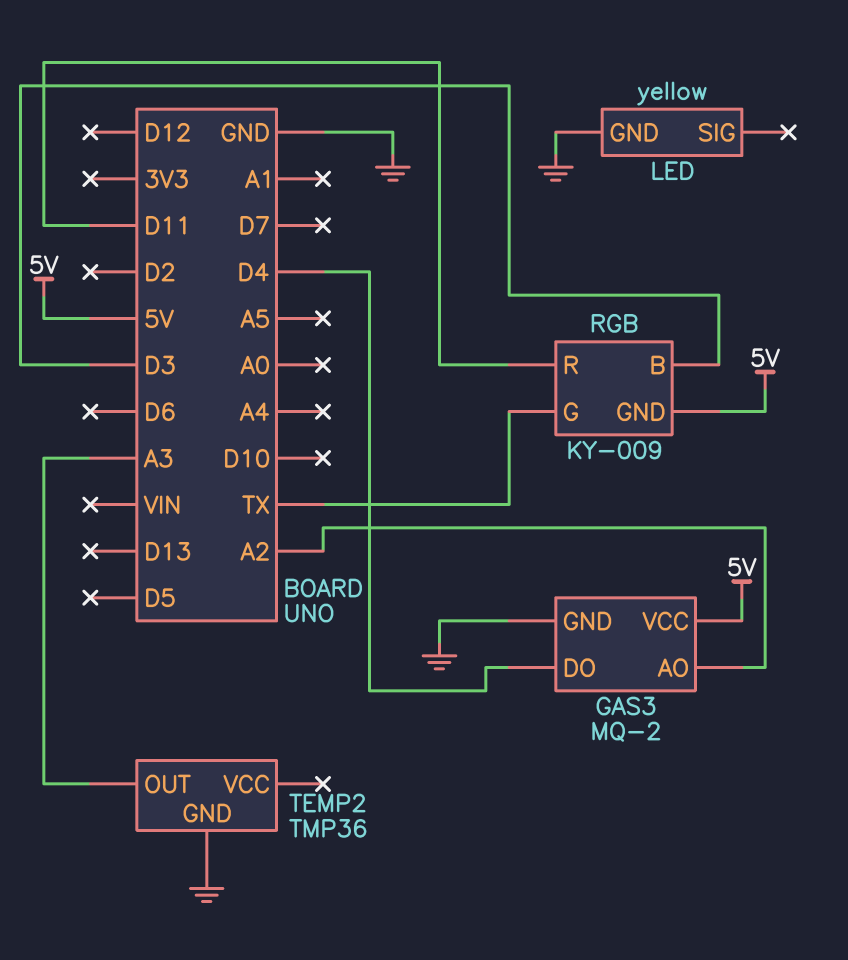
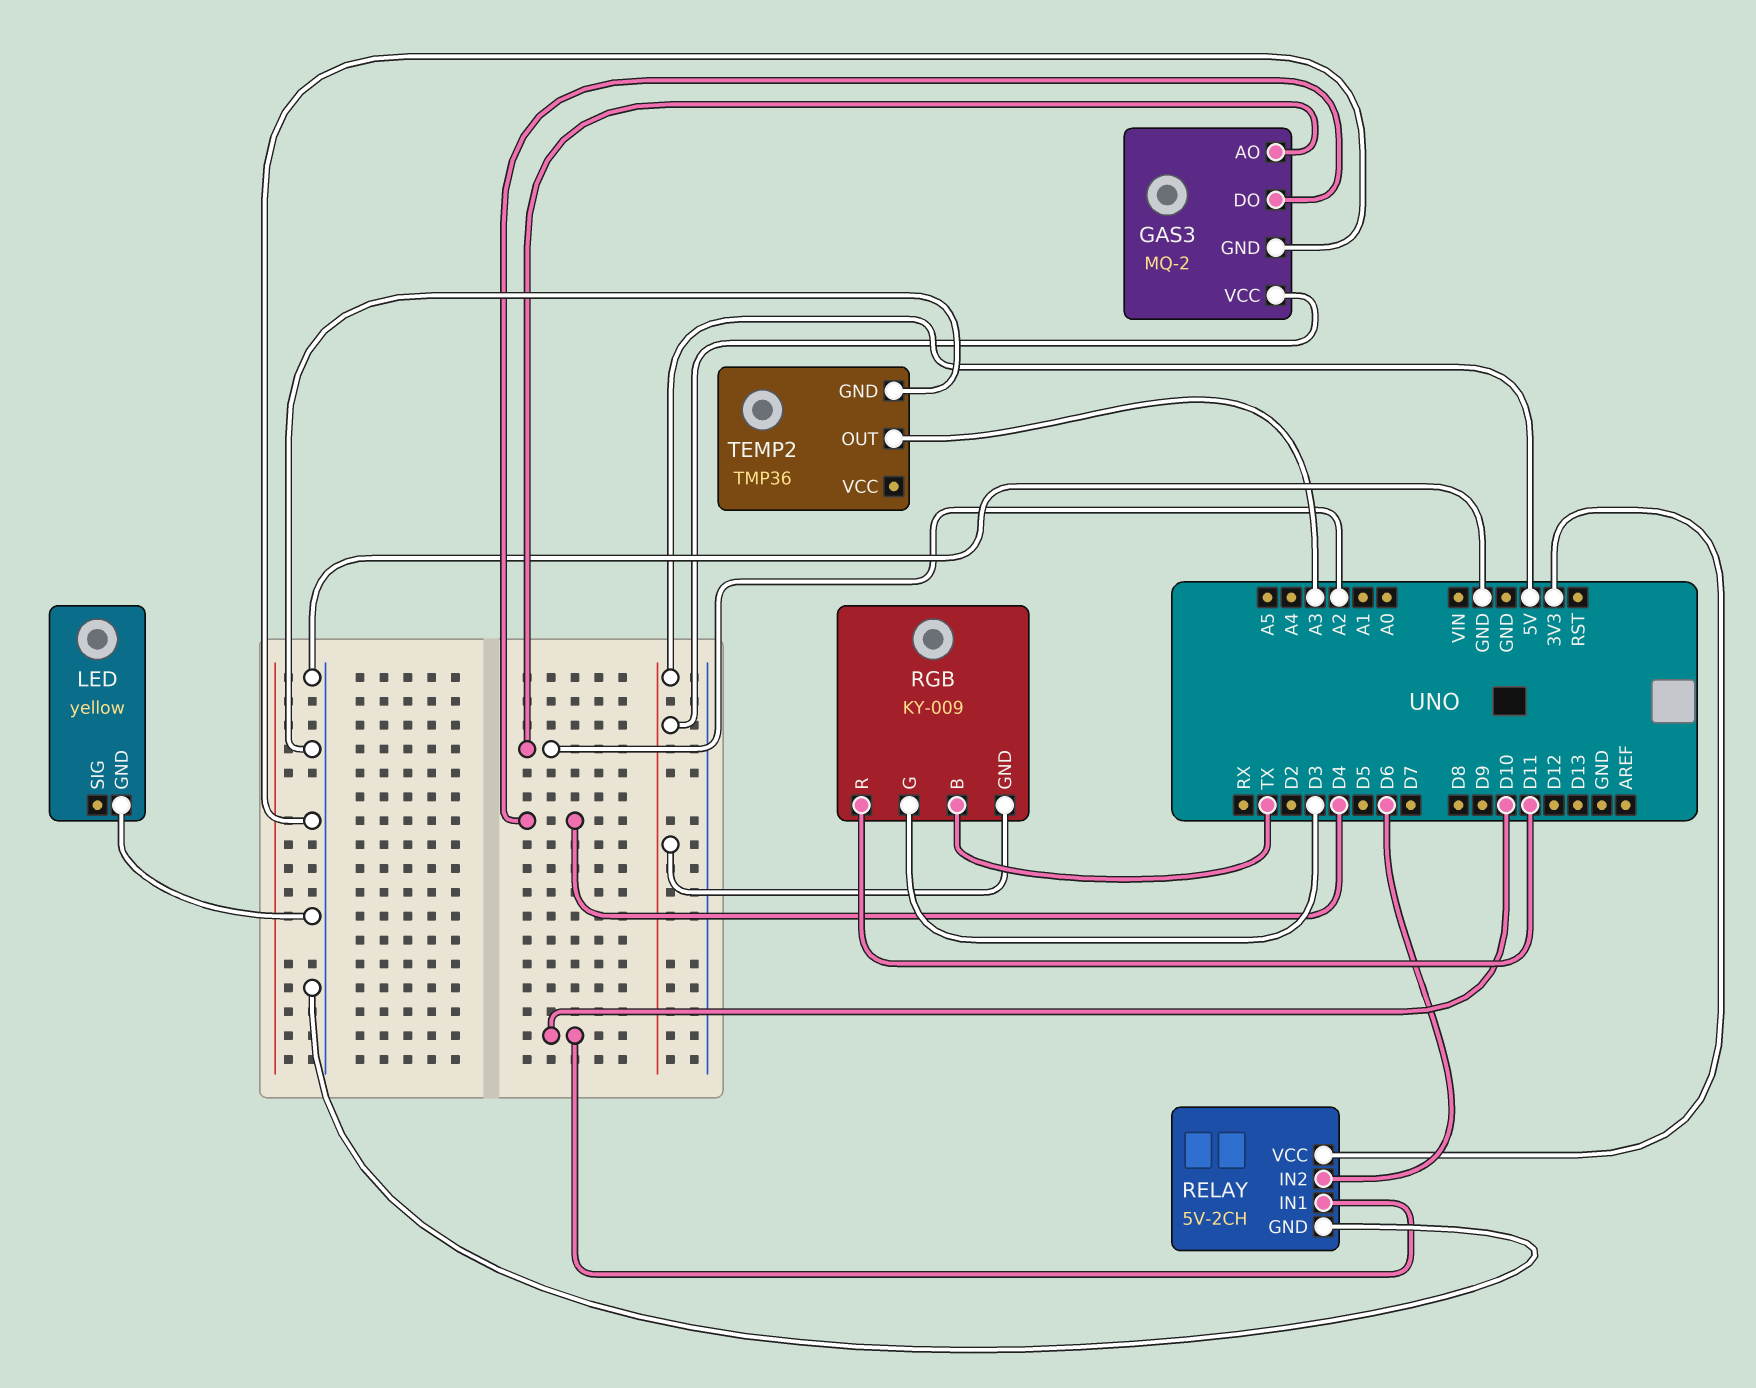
RELAY: none -> 5V-2CH
RELAY pin GND: none -> GND
RELAY pin IN1: none -> D10
RELAY pin IN2: none -> D6
RELAY pin VCC: none -> 3V3
RGB pin B: D3 -> TX
RGB pin G: TX -> D3

